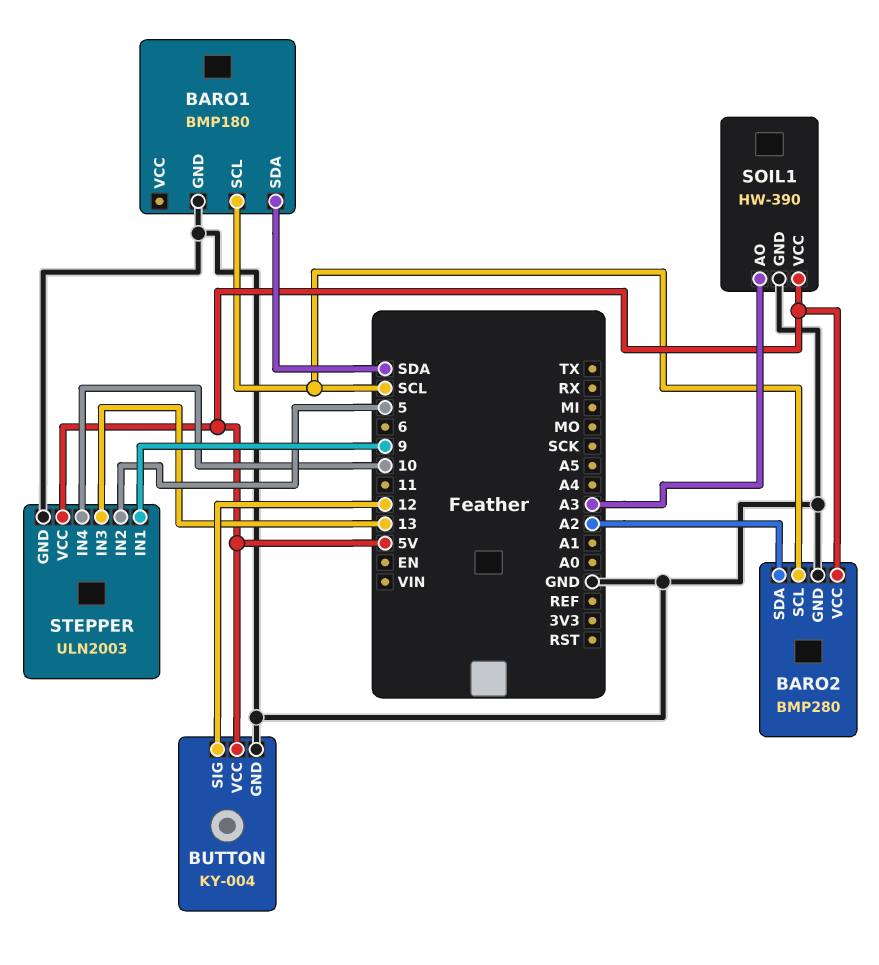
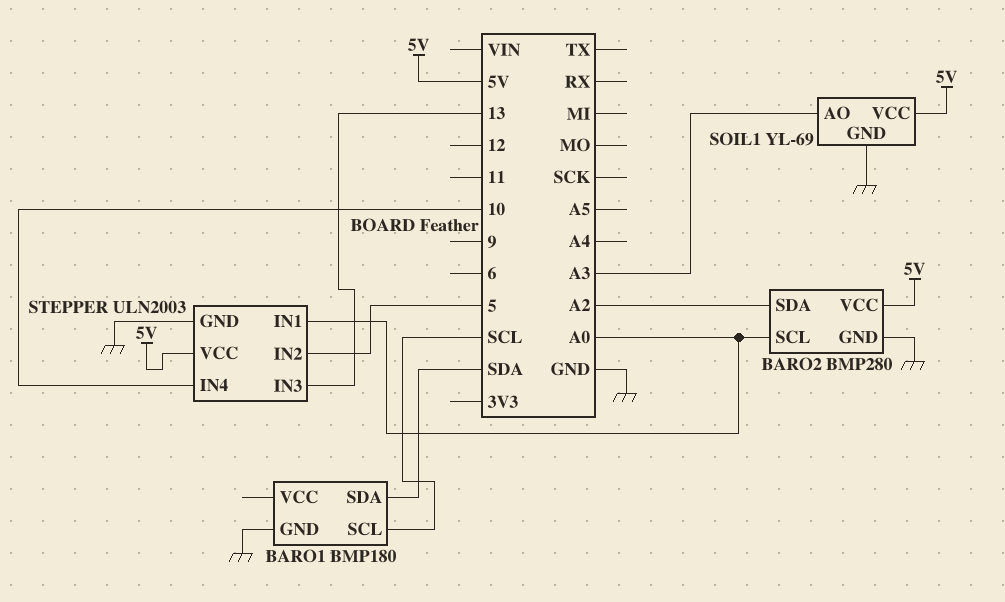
BARO2 pin SCL: SCL -> A0
BUTTON: KY-004 -> none
BUTTON pin GND: GND -> none
BUTTON pin SIG: 12 -> none
BUTTON pin VCC: 5V -> none
SOIL1: HW-390 -> YL-69
STEPPER pin IN1: 9 -> A0

